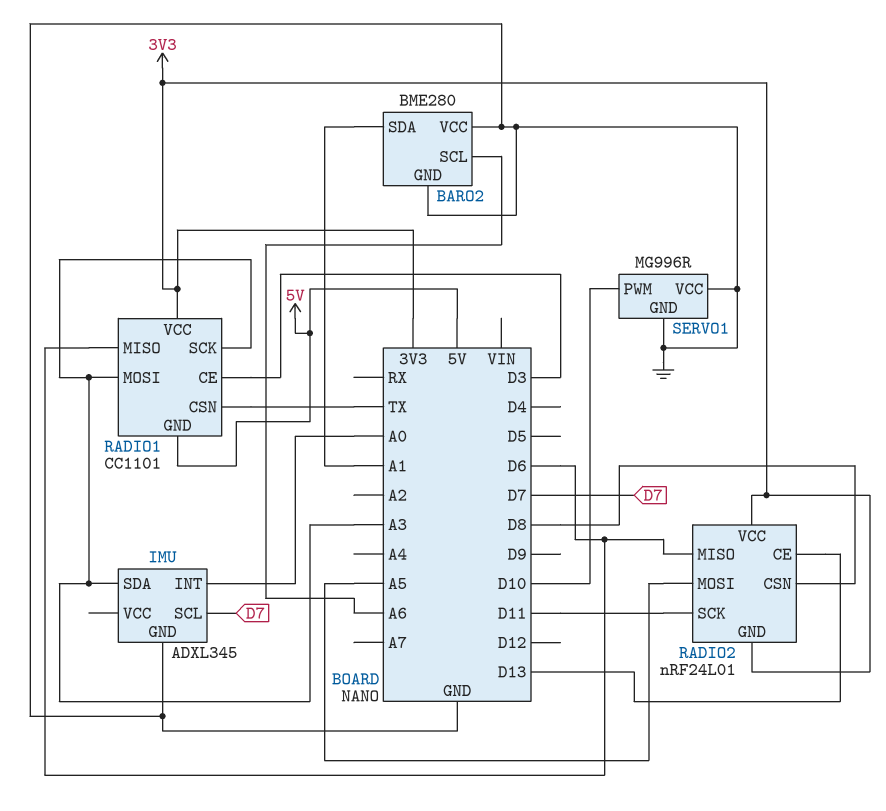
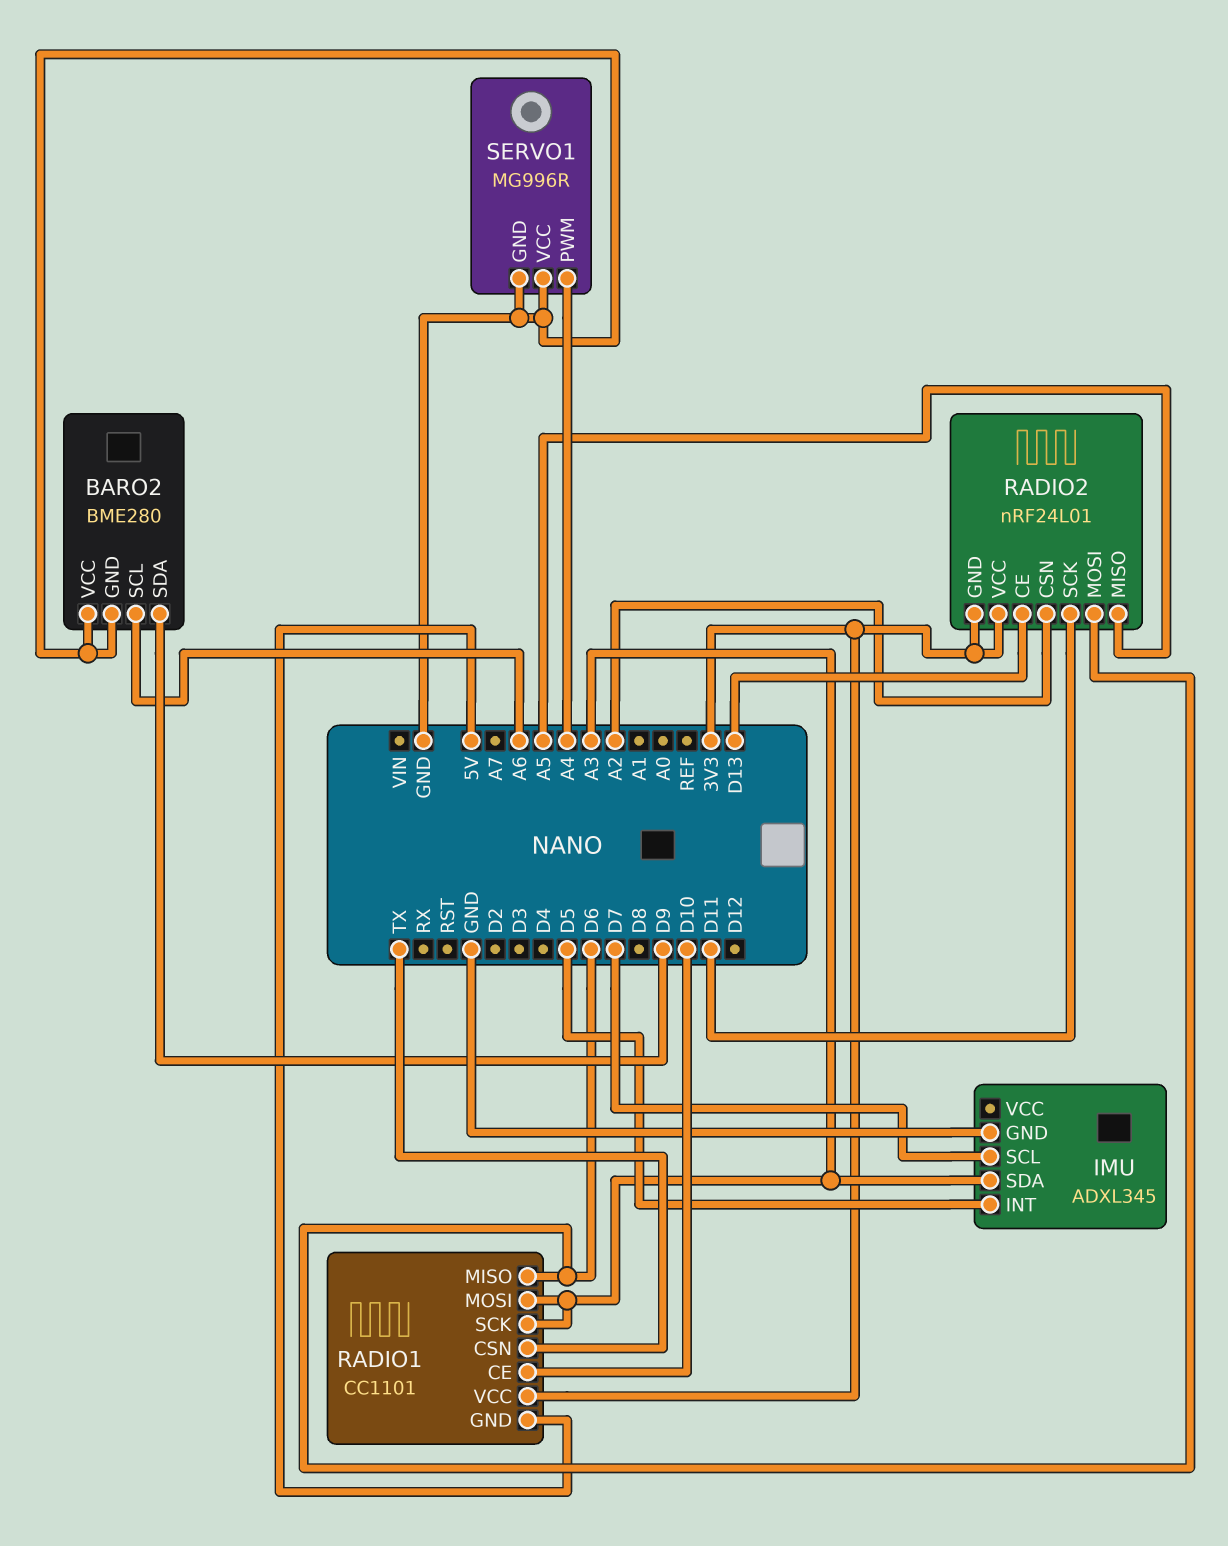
BARO2 pin SDA: A1 -> D9
IMU pin INT: A0 -> D5
RADIO1 pin CE: D3 -> D10
RADIO2 pin CSN: D8 -> A2
RADIO2 pin MISO: D6 -> A5
RADIO2 pin MOSI: A5 -> D6
SERVO1 pin PWM: D10 -> A4

